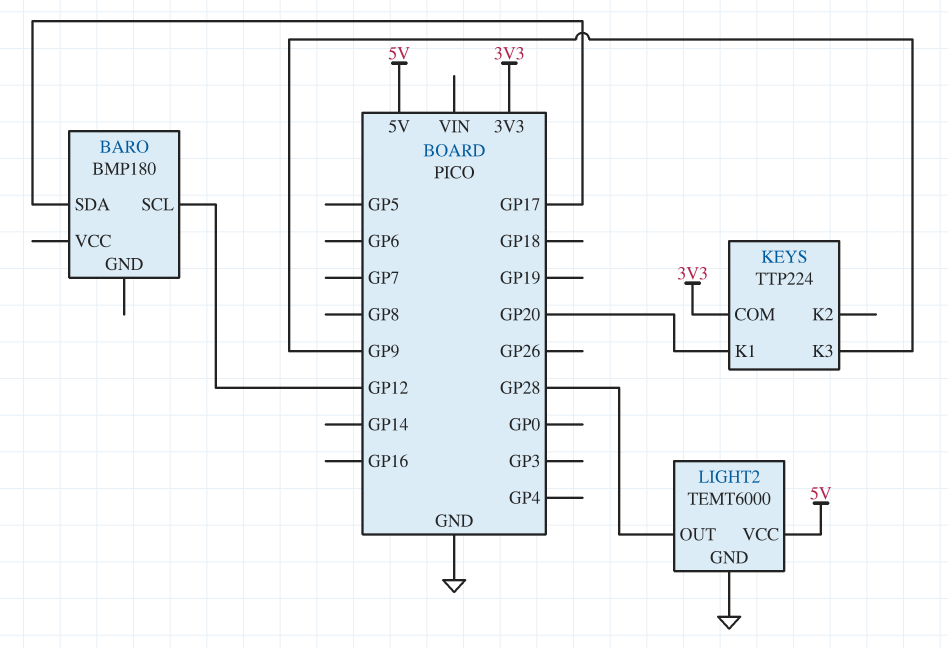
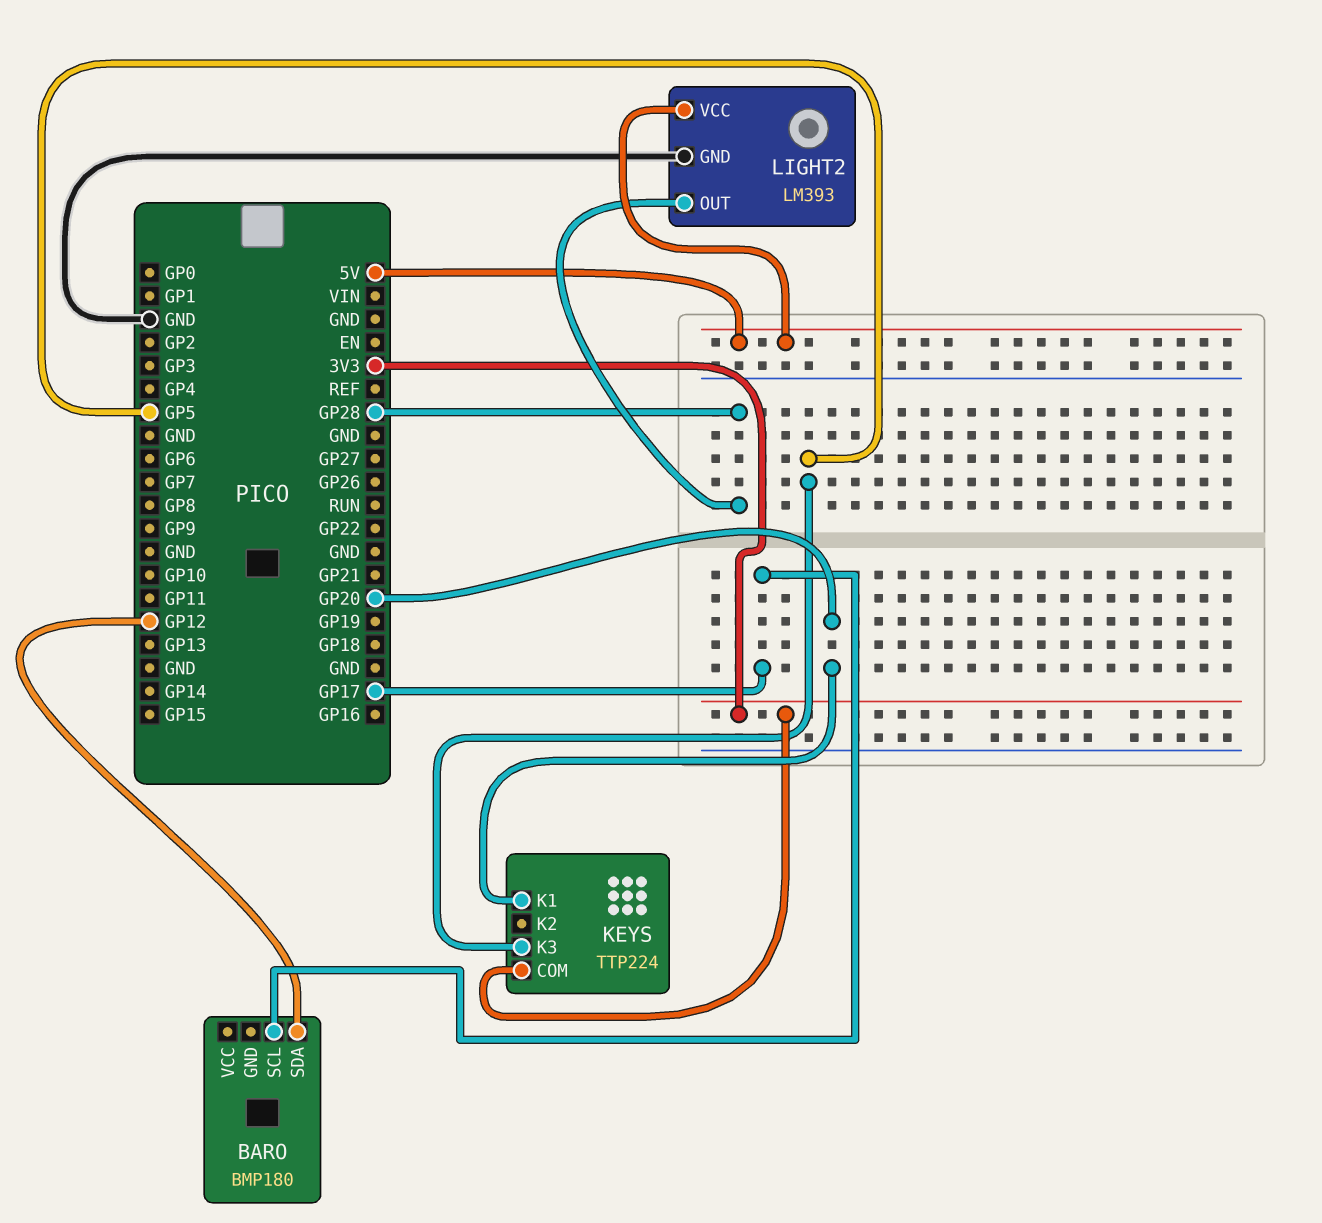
BARO pin SCL: GP12 -> GP17
BARO pin SDA: GP17 -> GP12
KEYS pin K3: GP9 -> GP5
LIGHT2: TEMT6000 -> LM393

